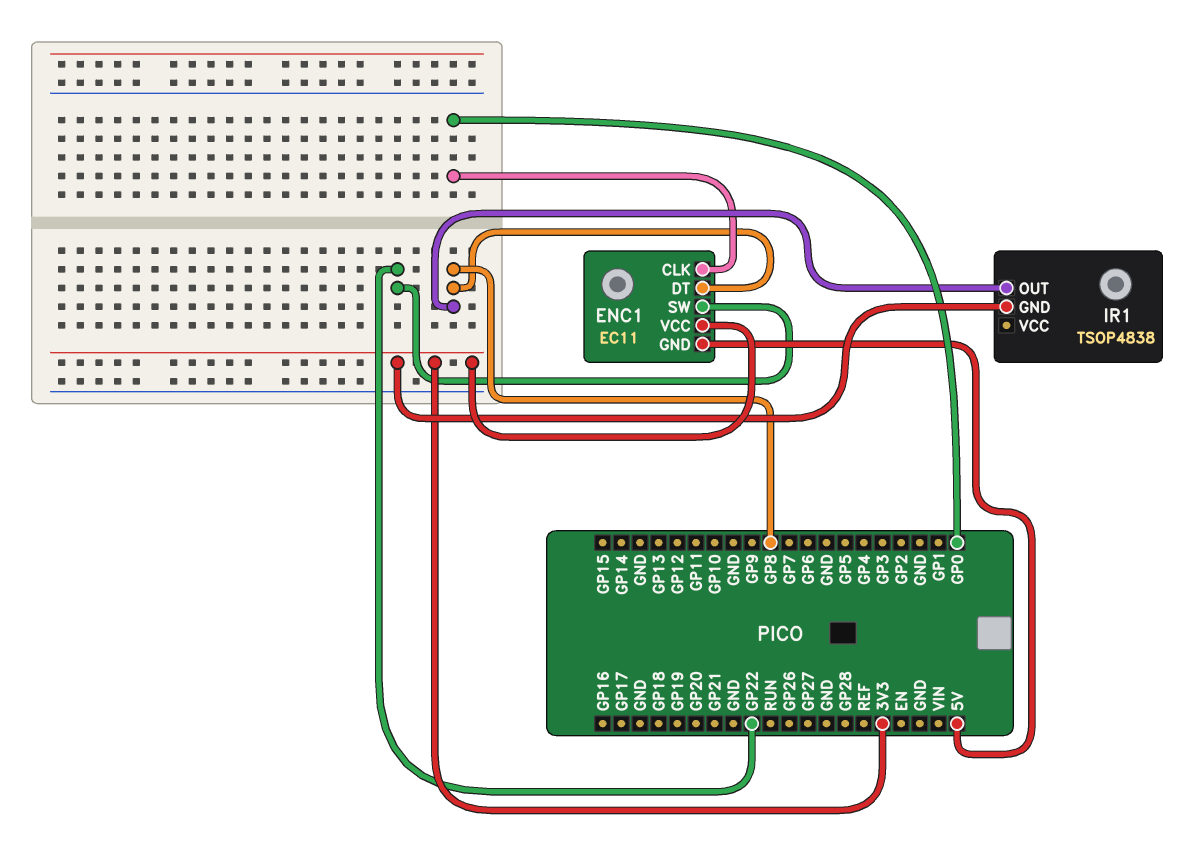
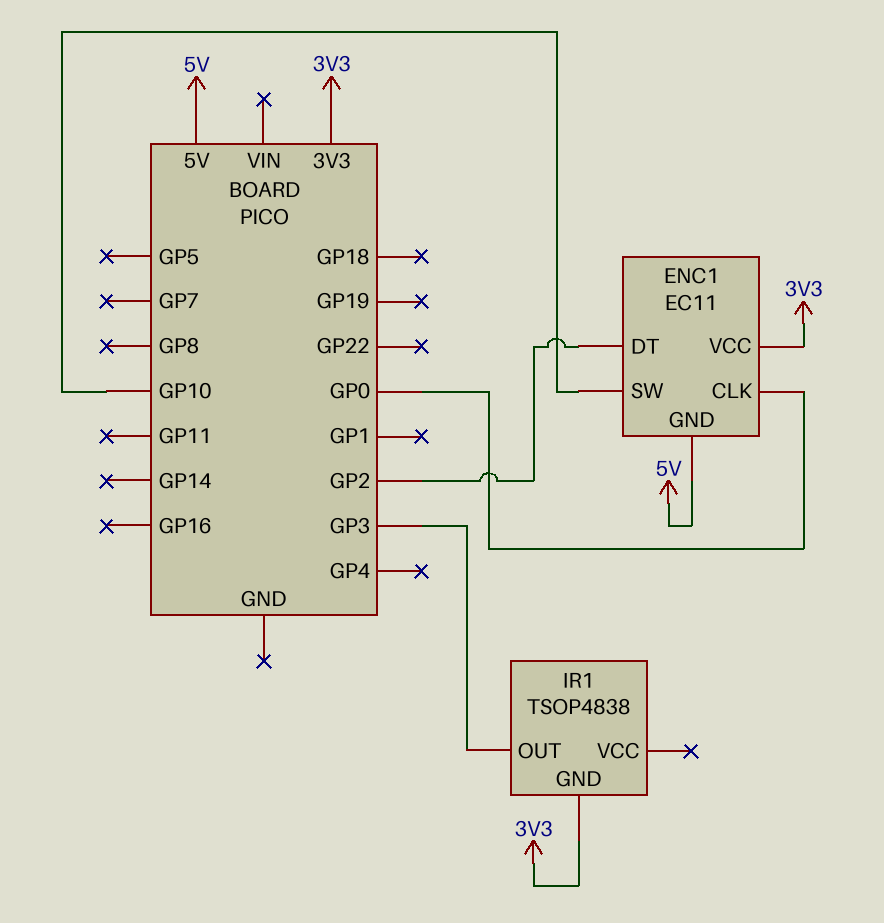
ENC1 pin DT: GP8 -> GP2
ENC1 pin SW: GP22 -> GP10
IR1 pin OUT: GP8 -> GP3

